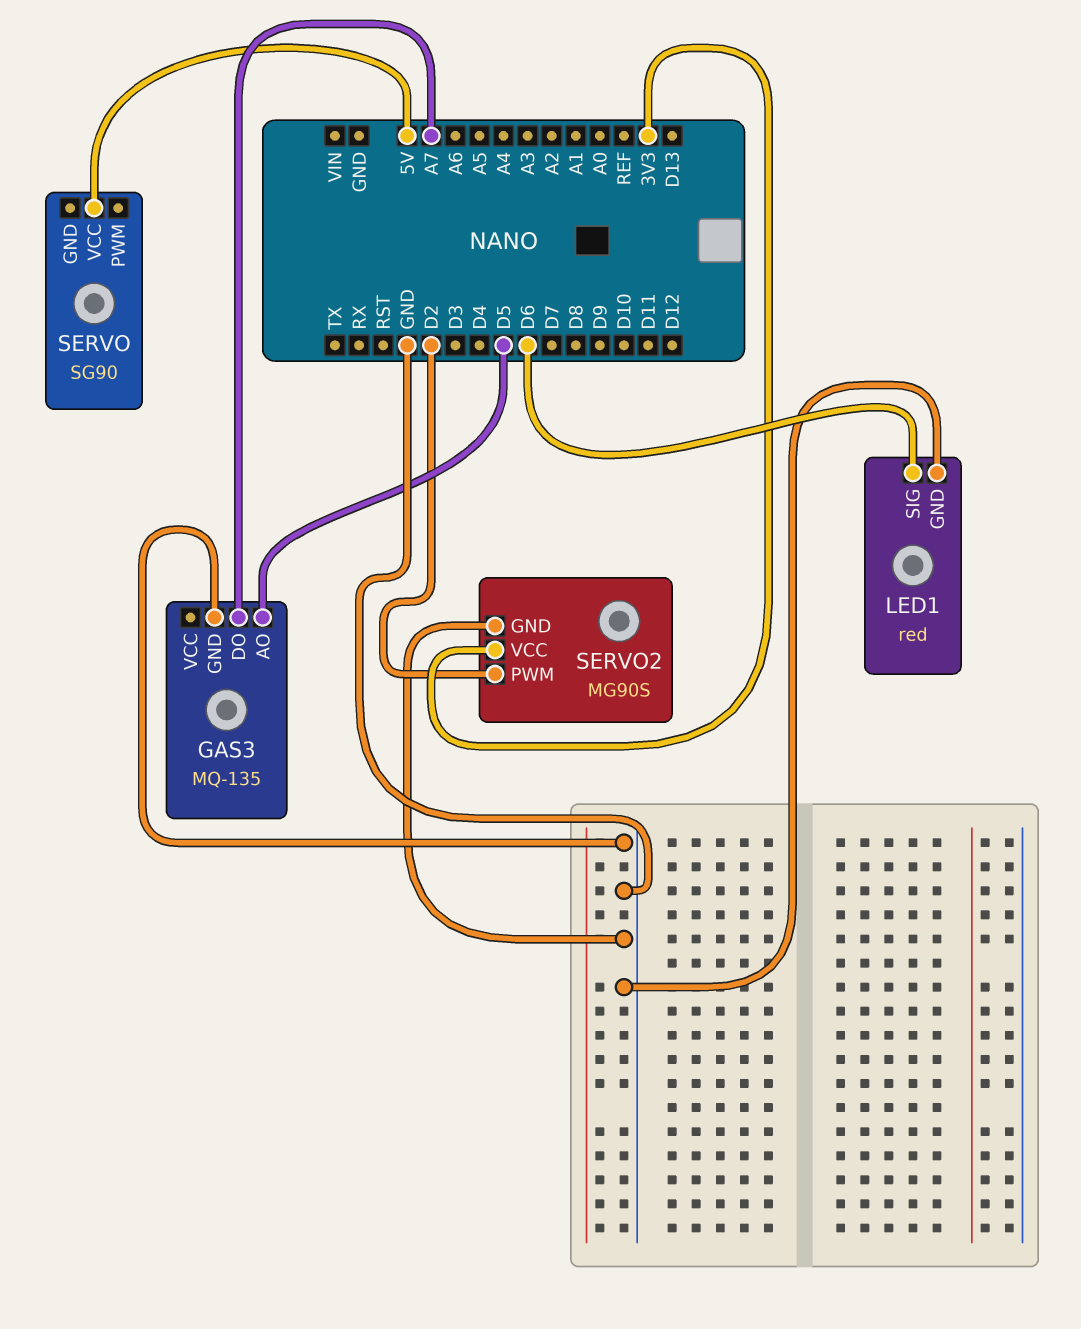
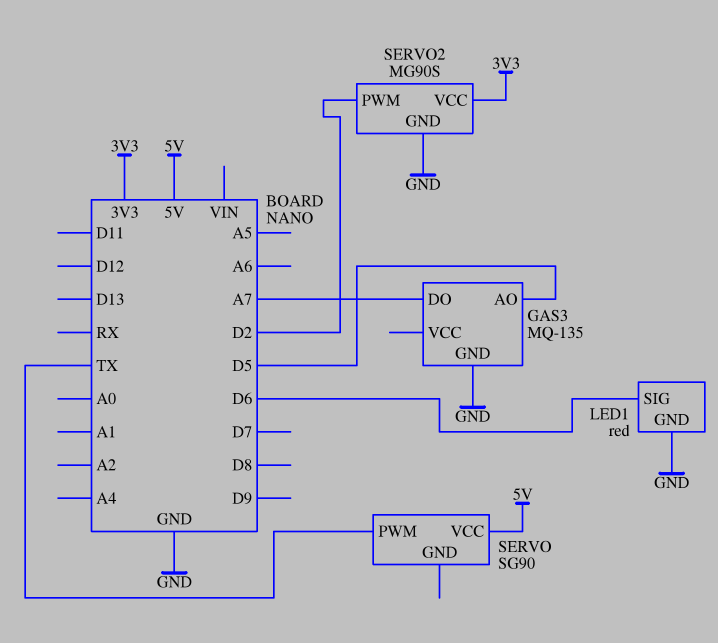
SERVO pin PWM: none -> TX

